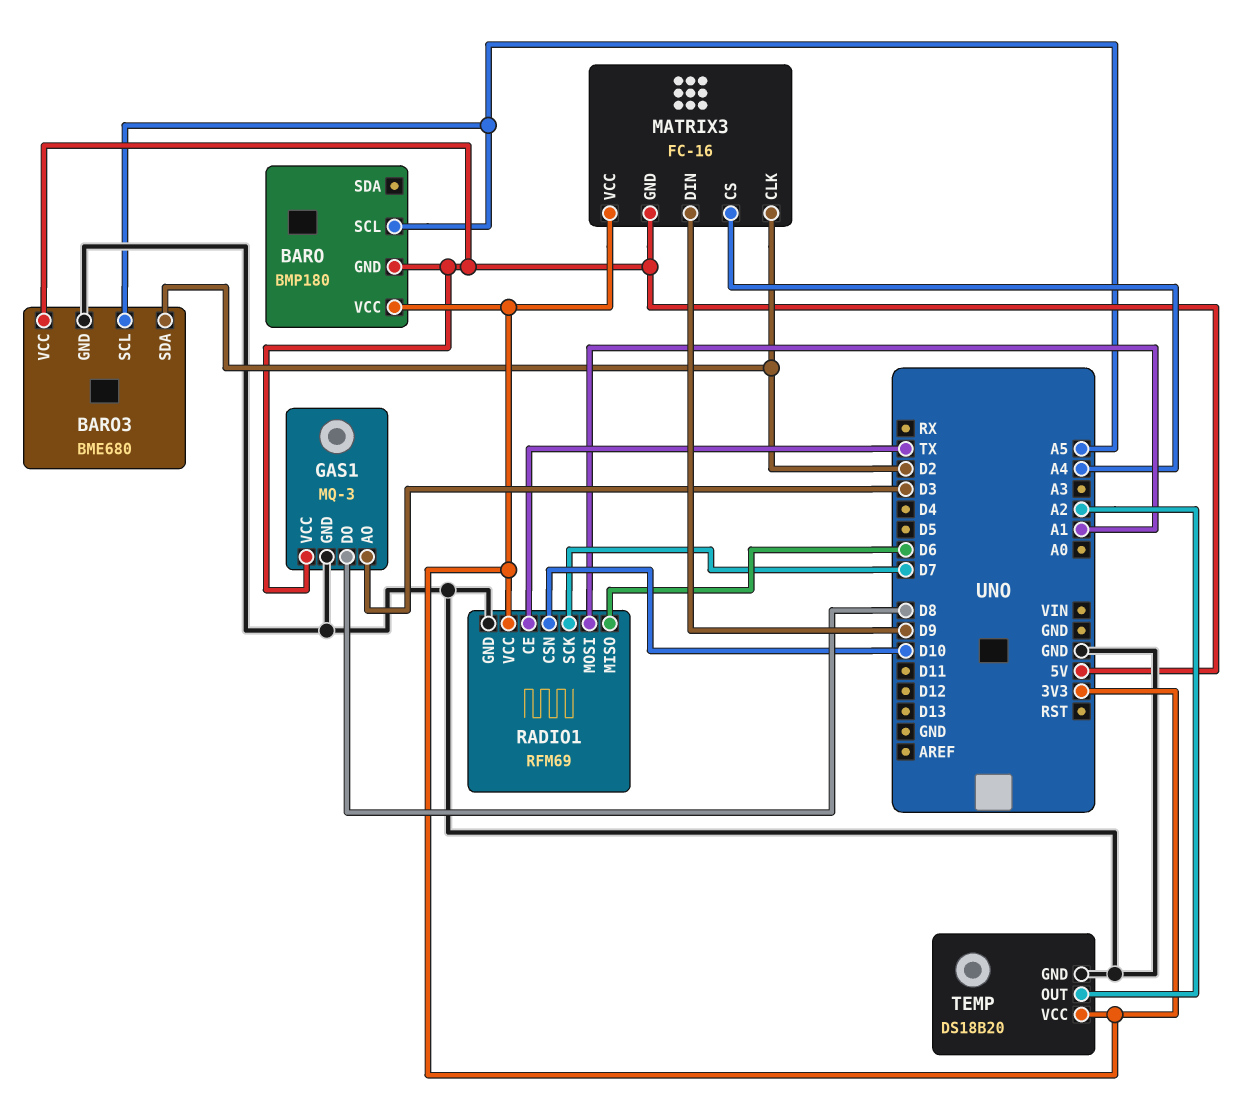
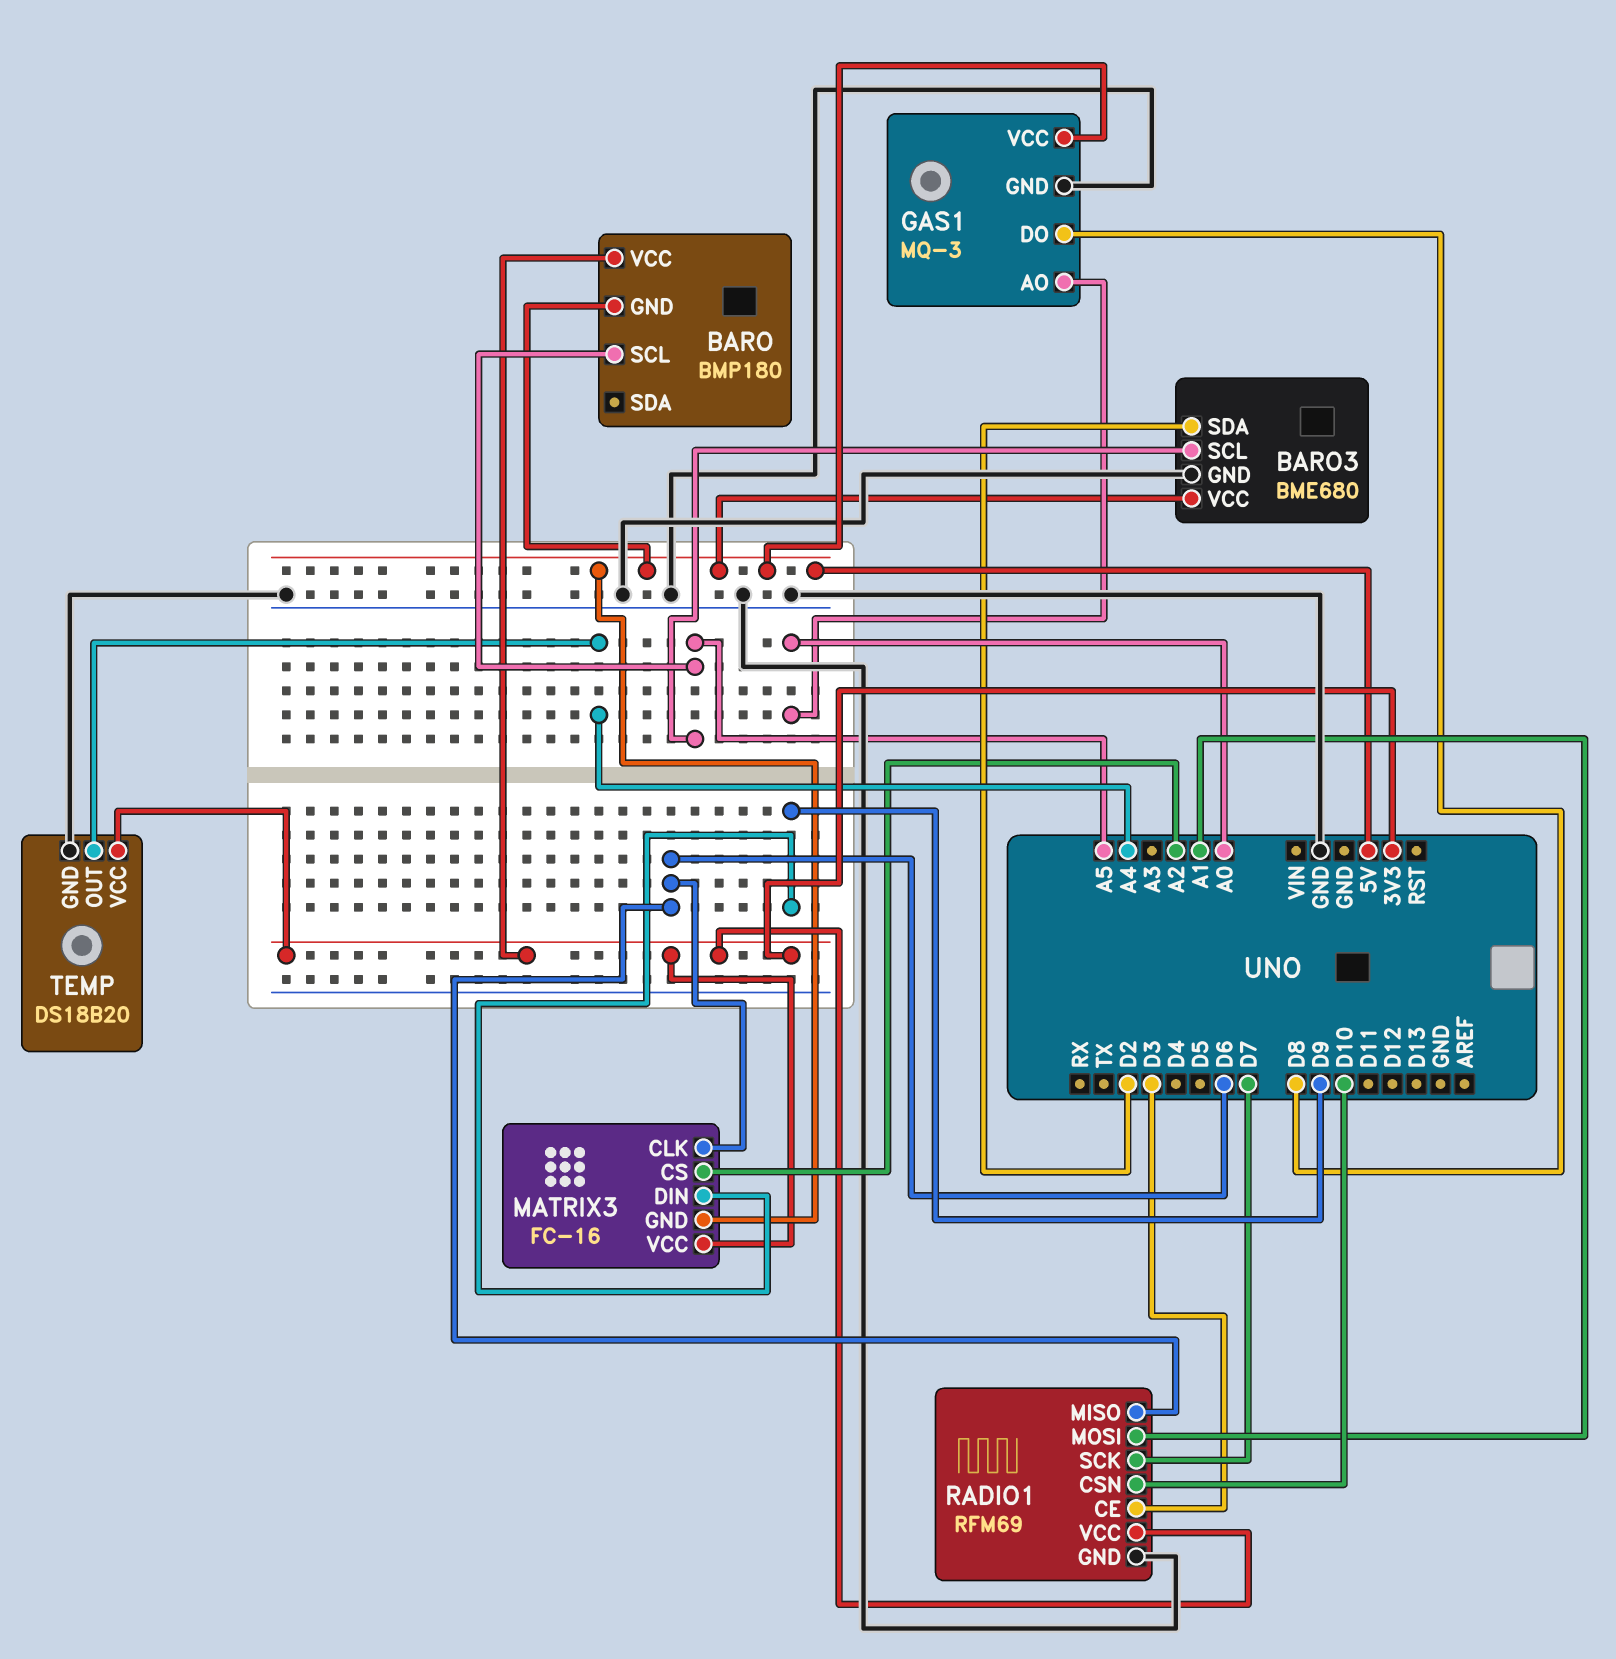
GAS1 pin AO: D3 -> A0
MATRIX3 pin CLK: D2 -> D6
MATRIX3 pin CS: A4 -> A2
RADIO1 pin CE: TX -> D3
TEMP pin OUT: A2 -> A4

